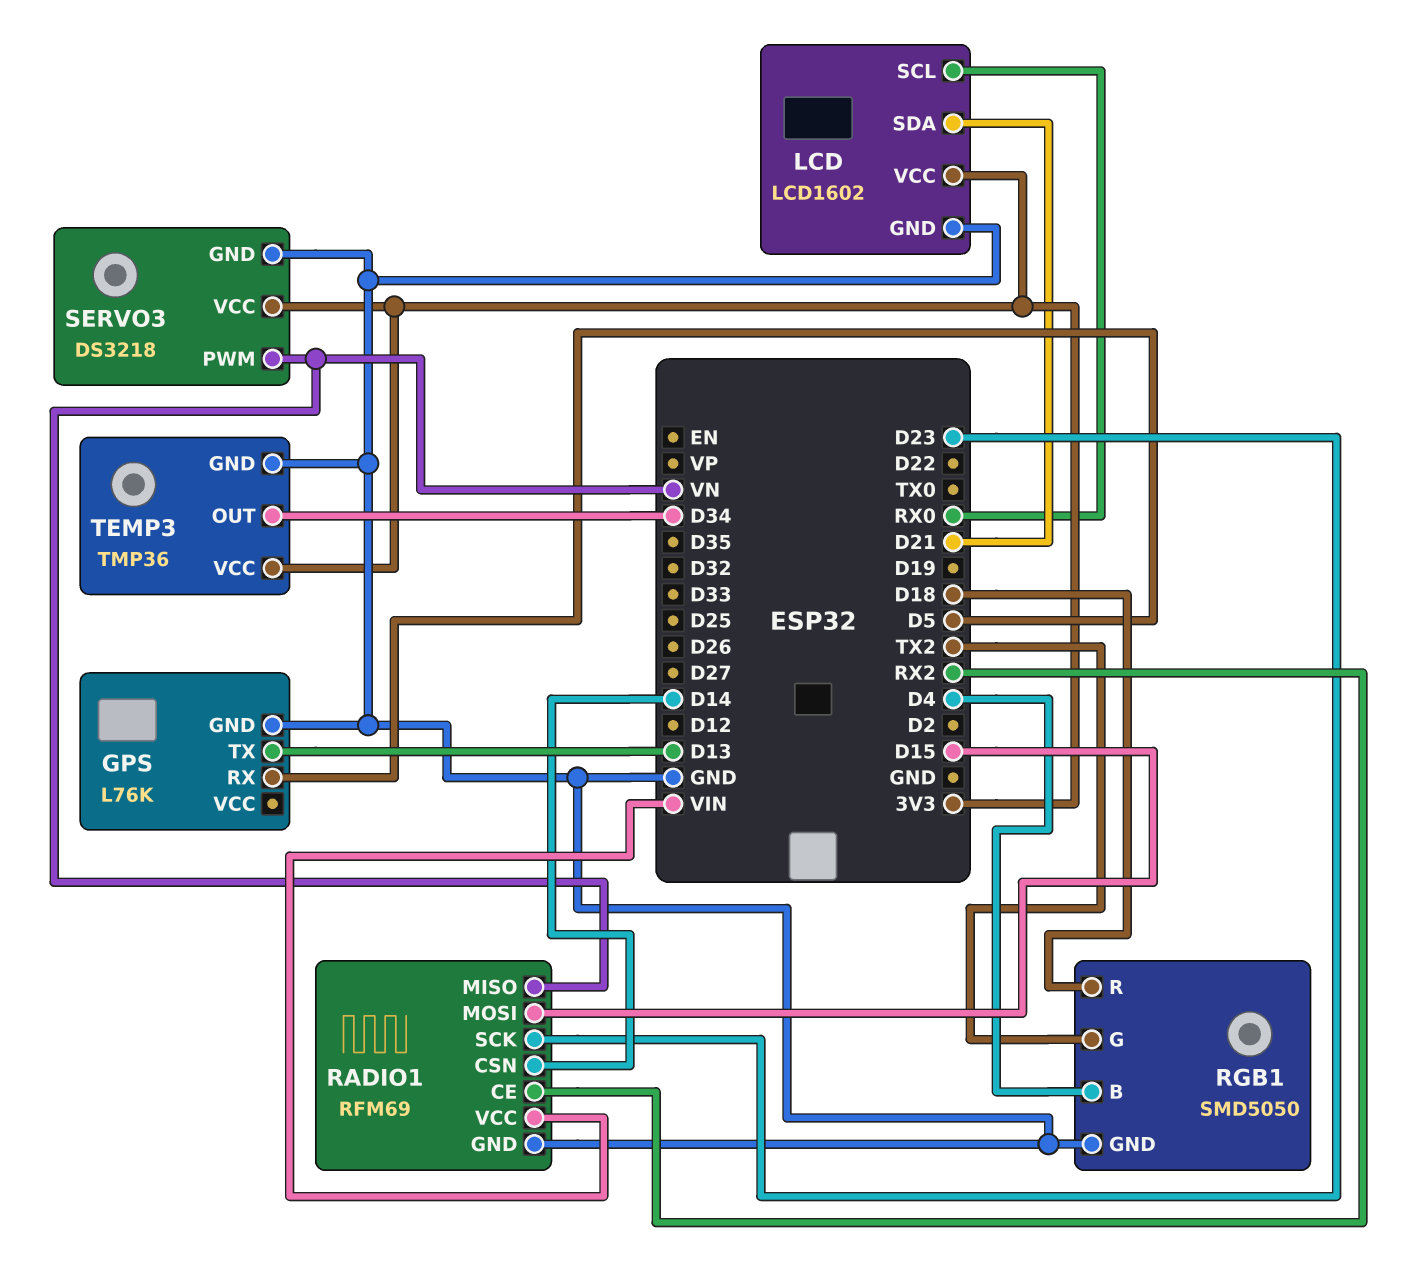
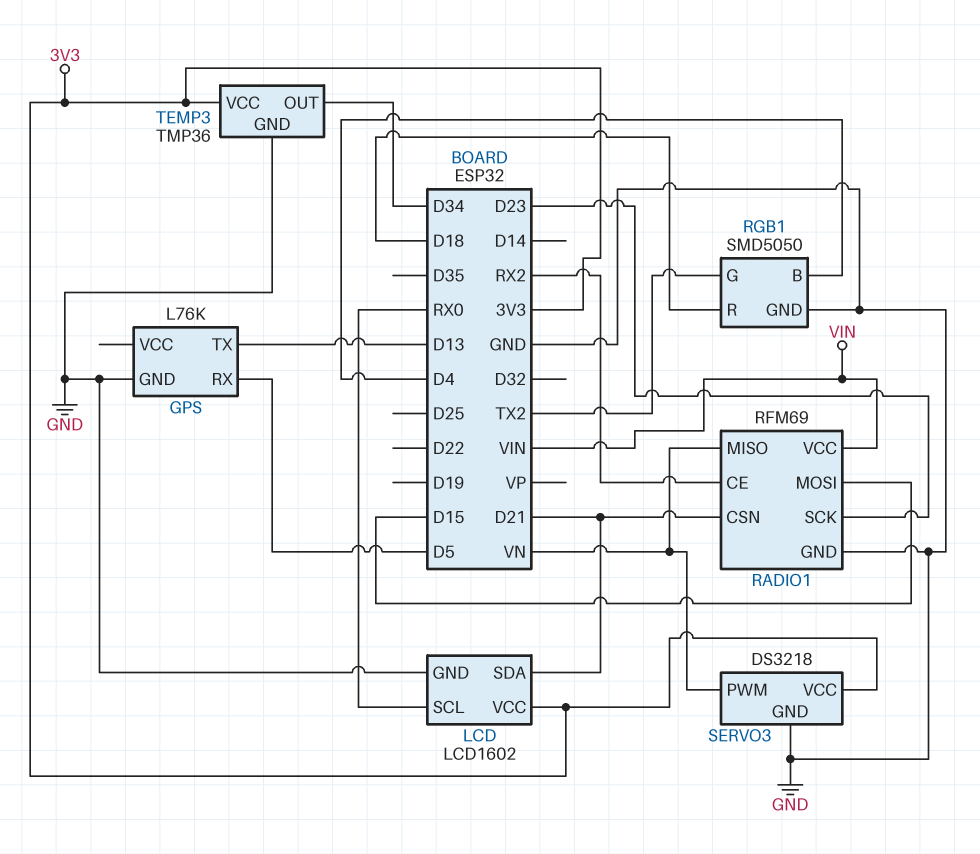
RADIO1 pin CSN: D14 -> D21

